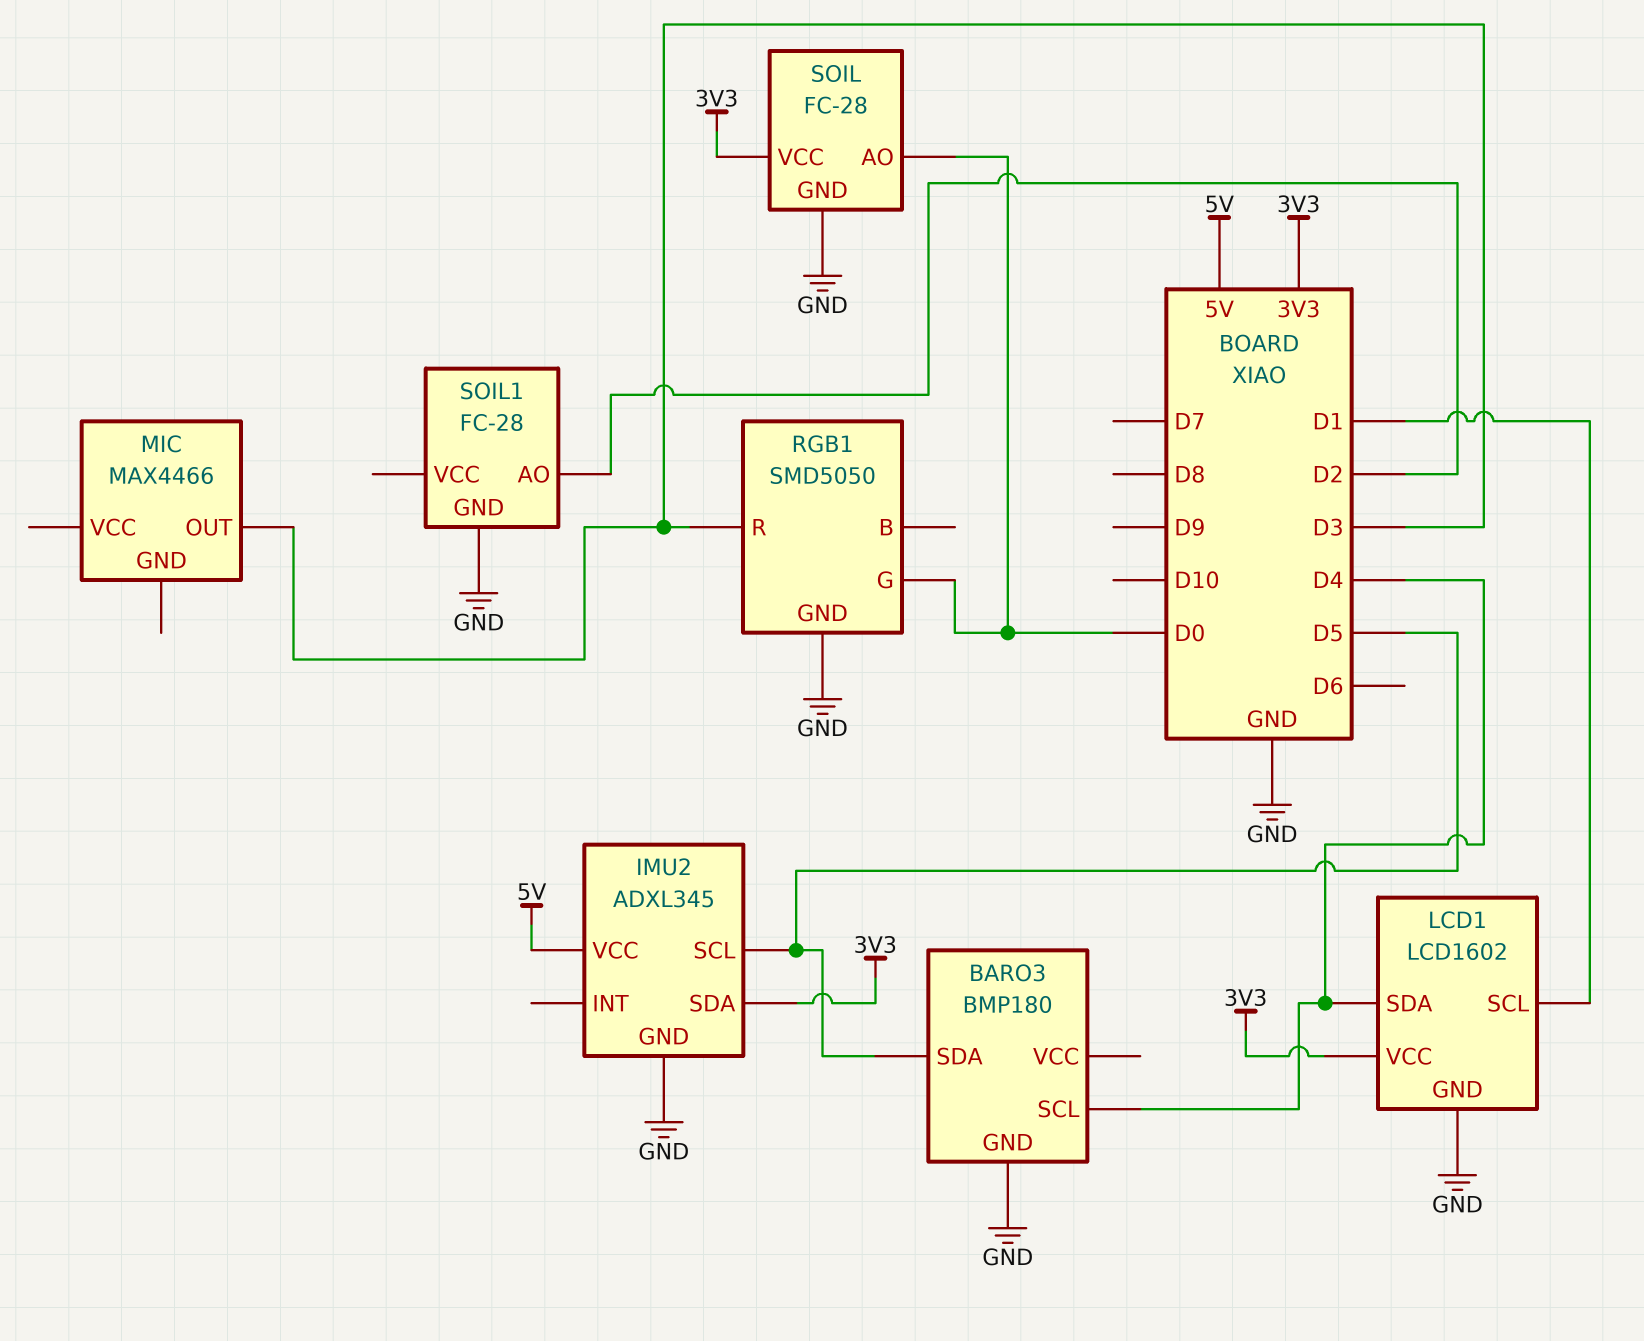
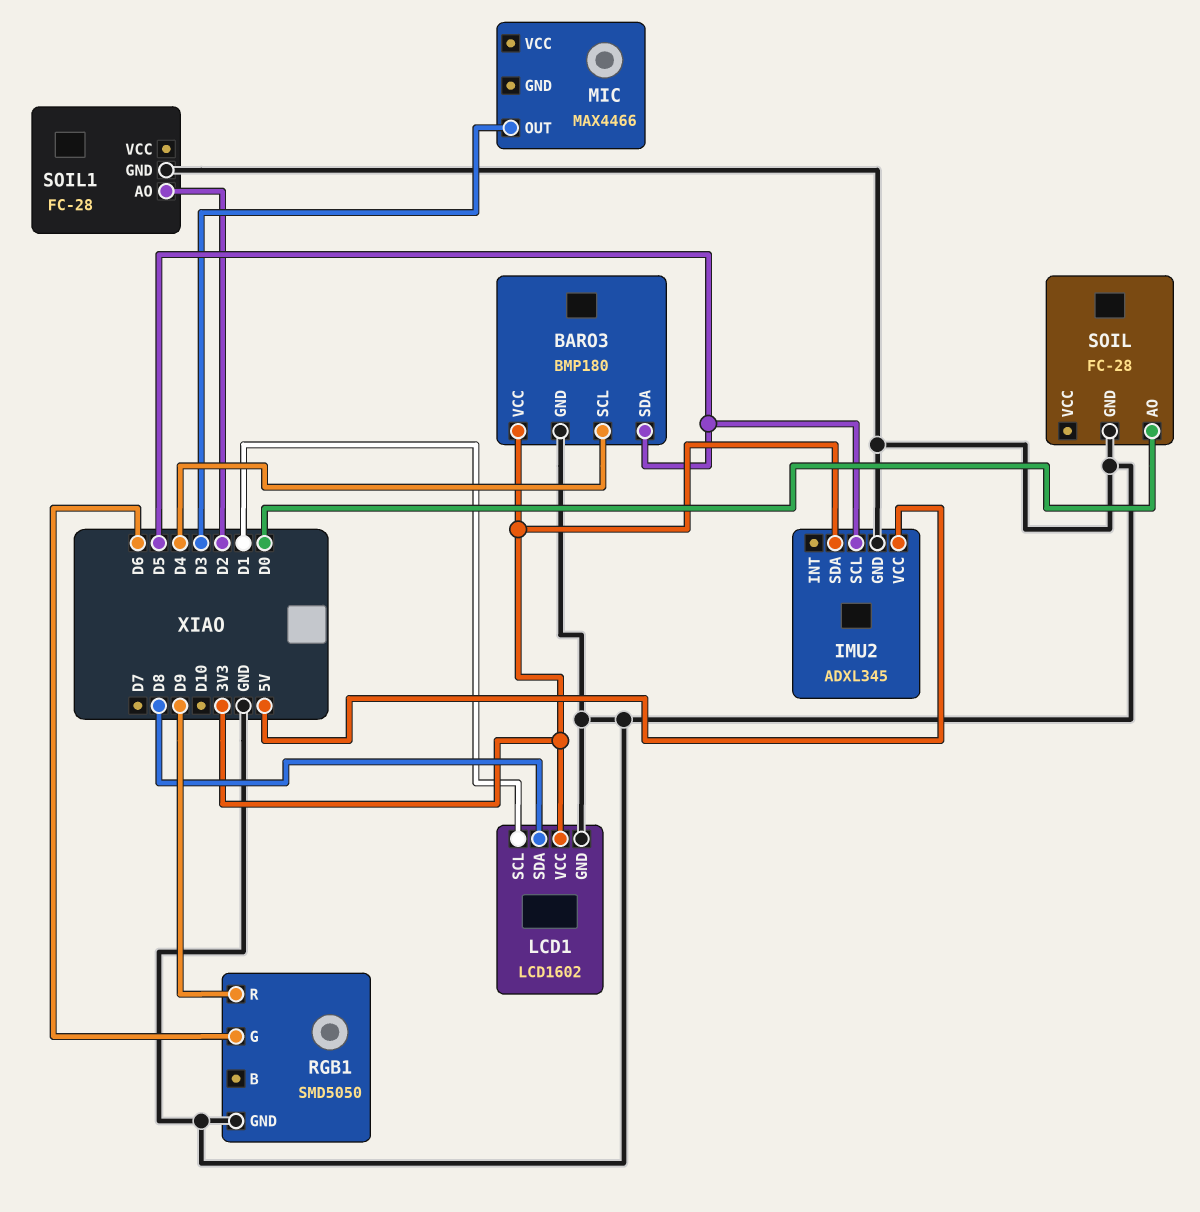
BARO3 pin VCC: none -> 3V3
LCD1 pin SDA: D4 -> D8
RGB1 pin G: D0 -> D6
RGB1 pin R: D3 -> D9
SOIL pin VCC: 3V3 -> none

